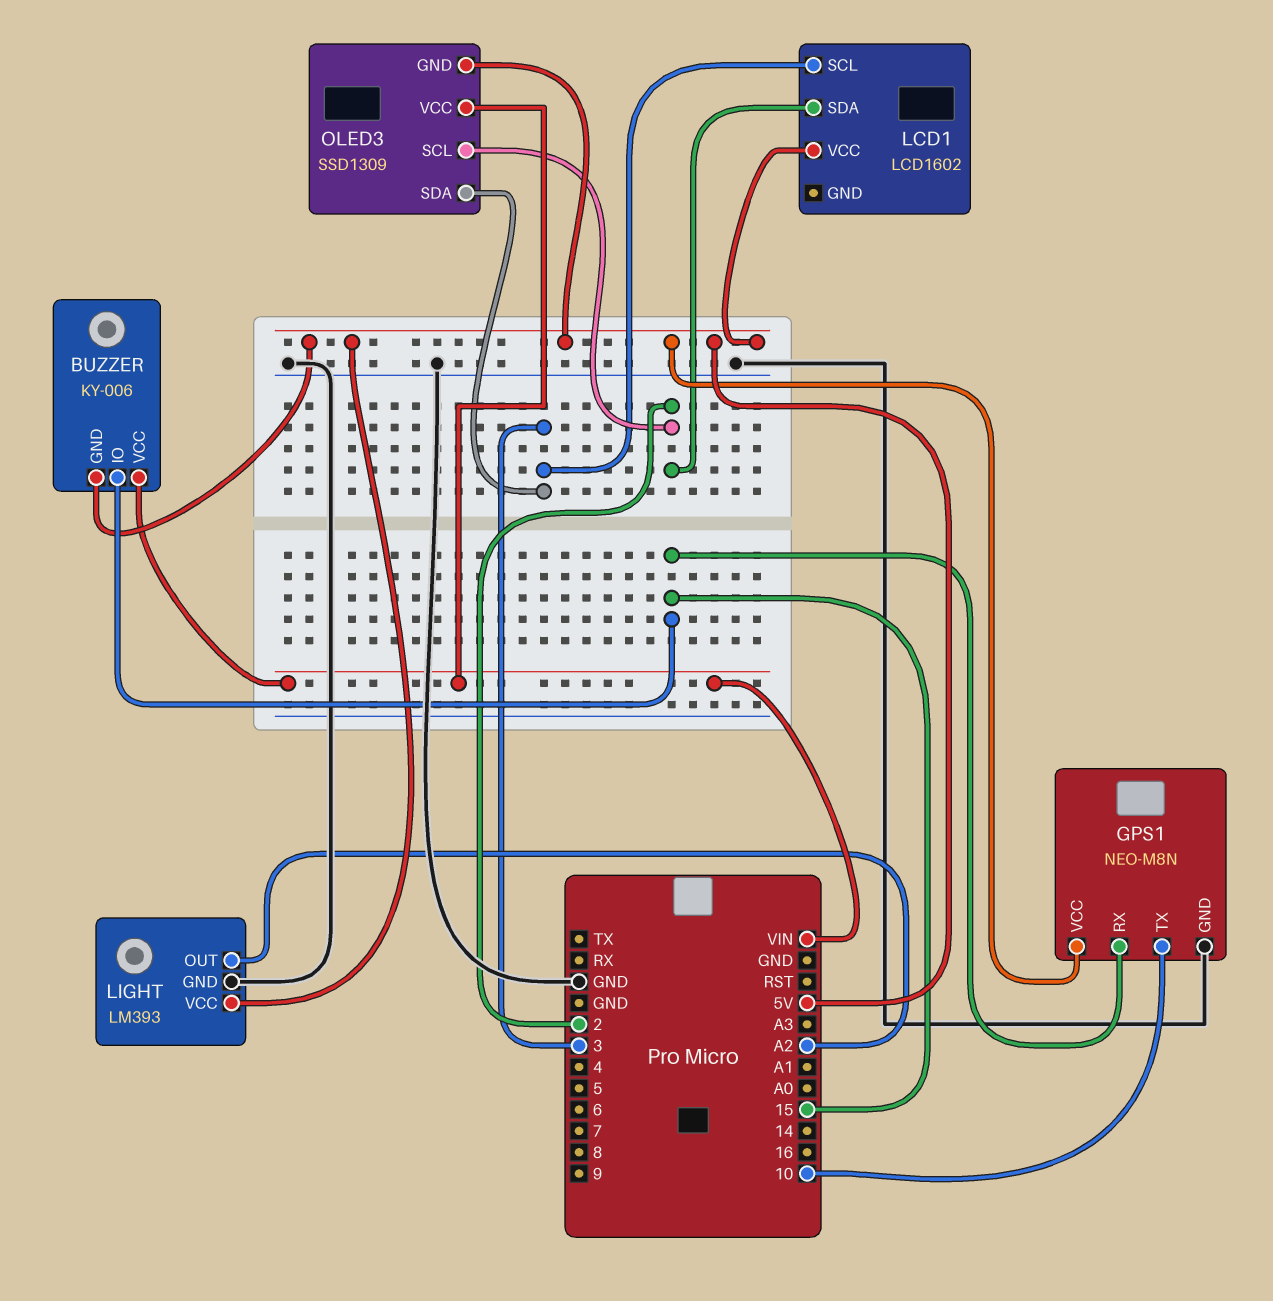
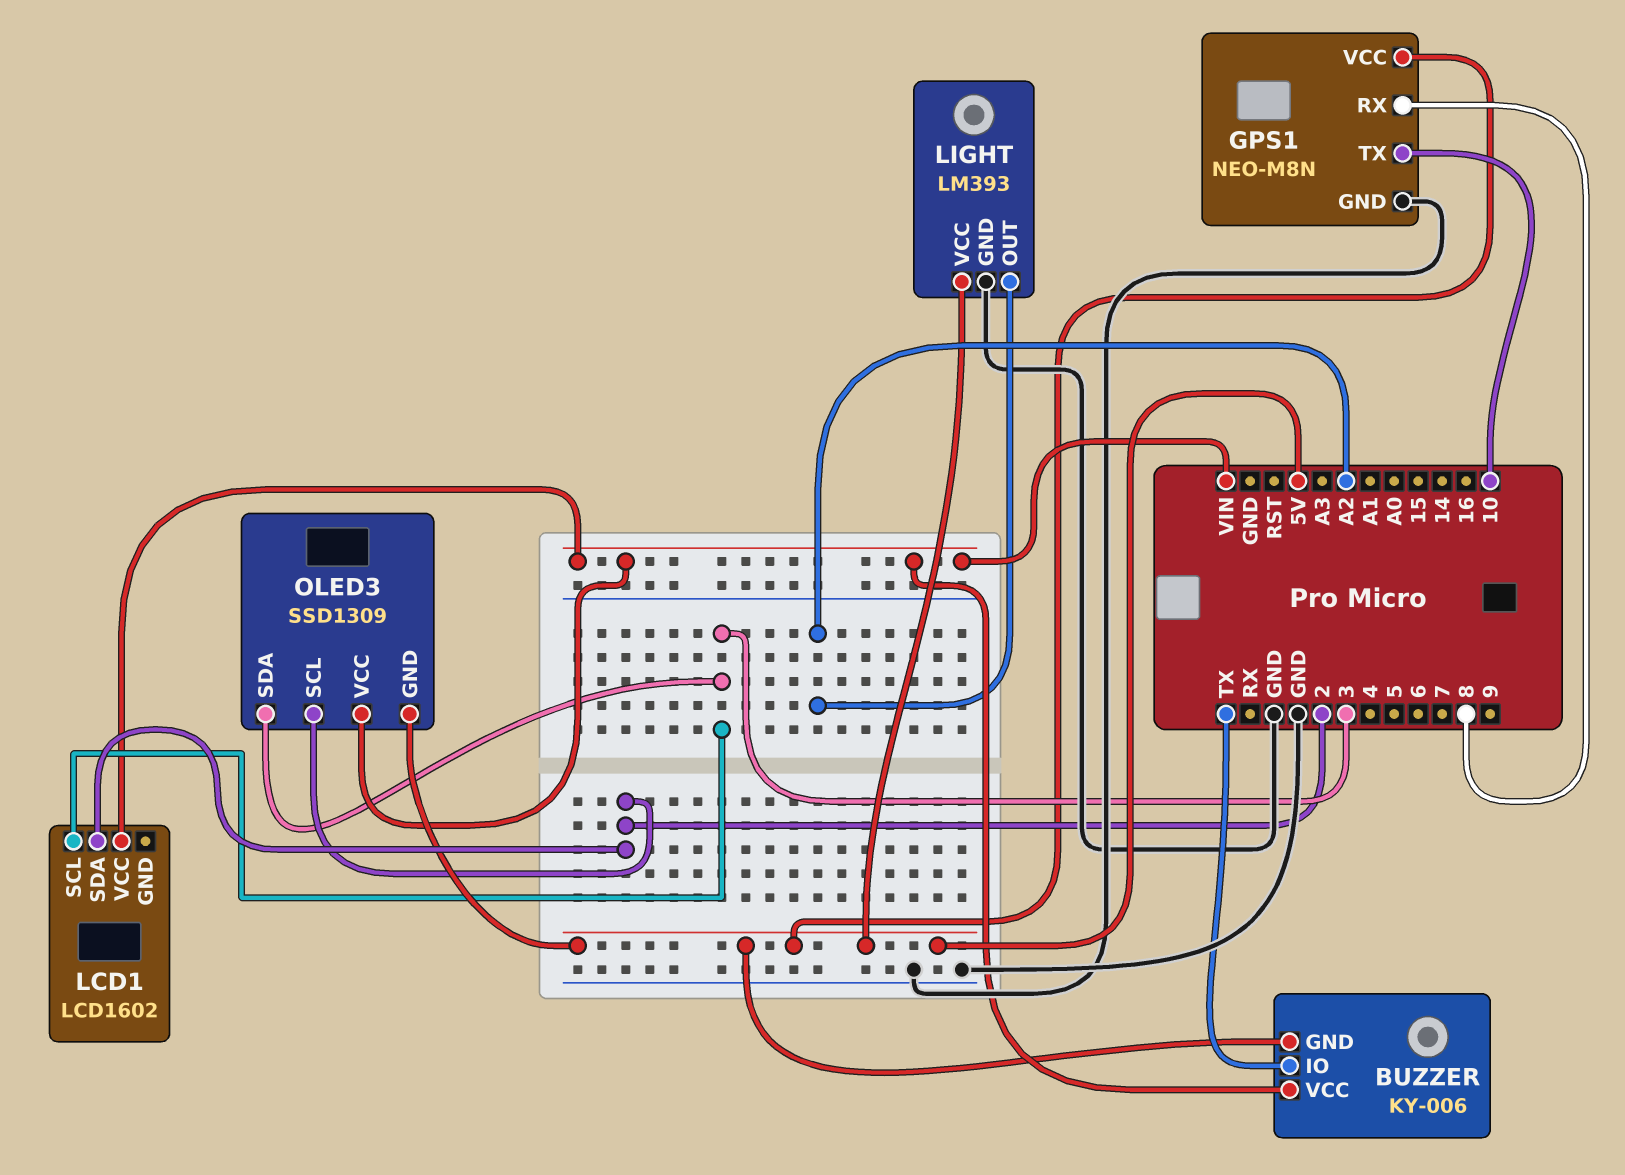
BUZZER pin IO: 15 -> TX
GPS1 pin RX: 15 -> 8
LCD1 pin VCC: 5V -> VIN

